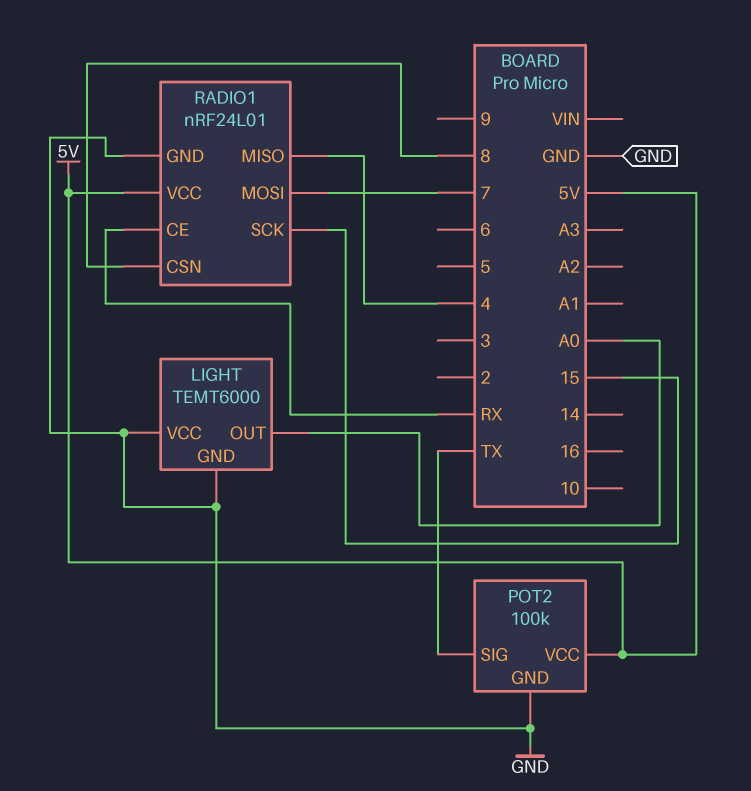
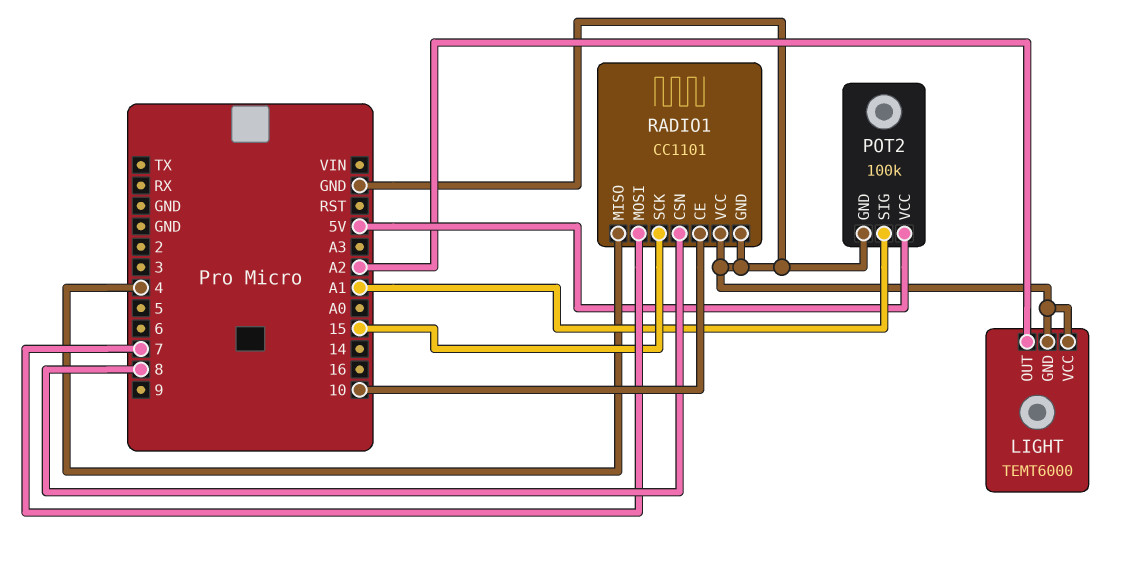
LIGHT pin OUT: A0 -> A2
POT2 pin SIG: TX -> A1
RADIO1: nRF24L01 -> CC1101
RADIO1 pin CE: RX -> 10
RADIO1 pin VCC: 5V -> GND

